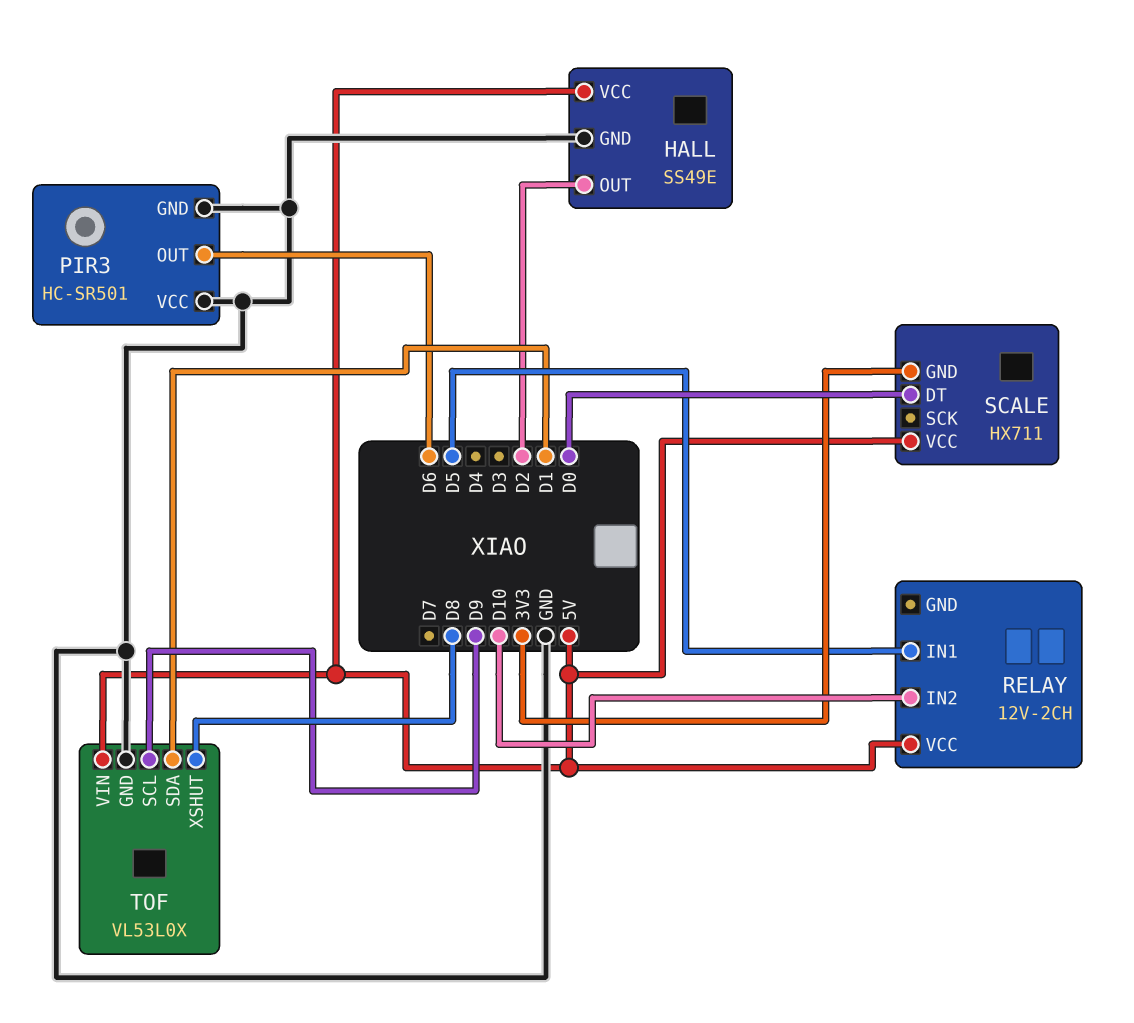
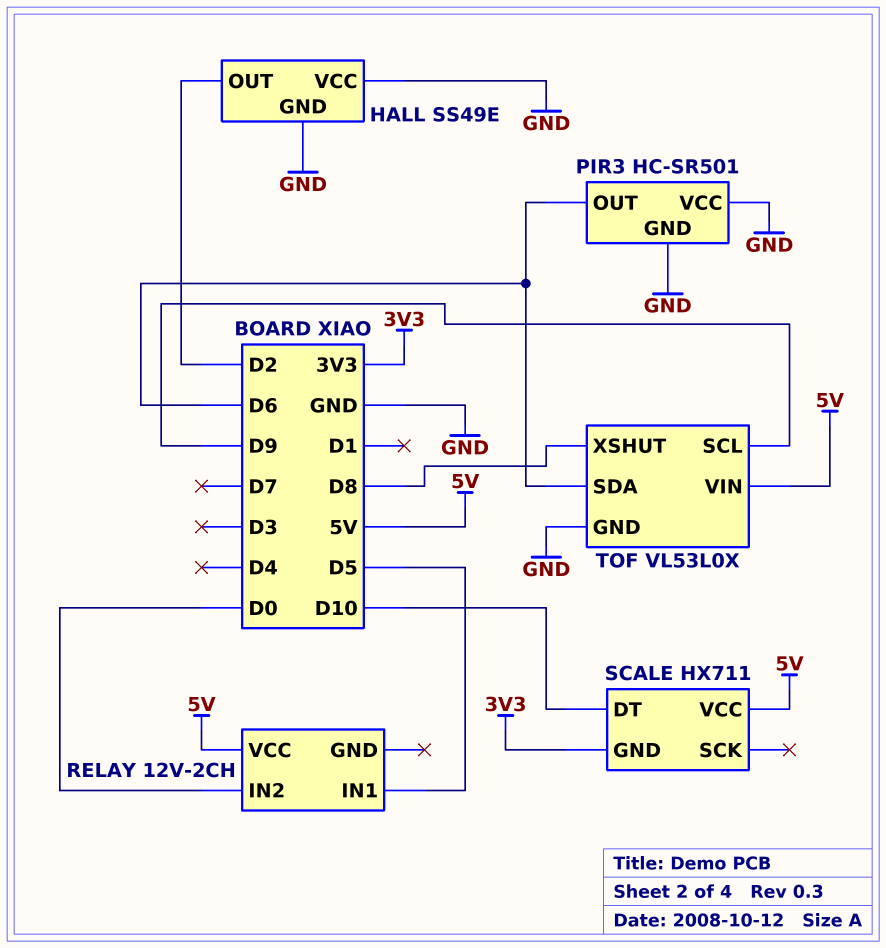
HALL pin VCC: 5V -> GND
RELAY pin IN2: D10 -> D0
SCALE pin DT: D0 -> D10
TOF pin SDA: D1 -> D6

